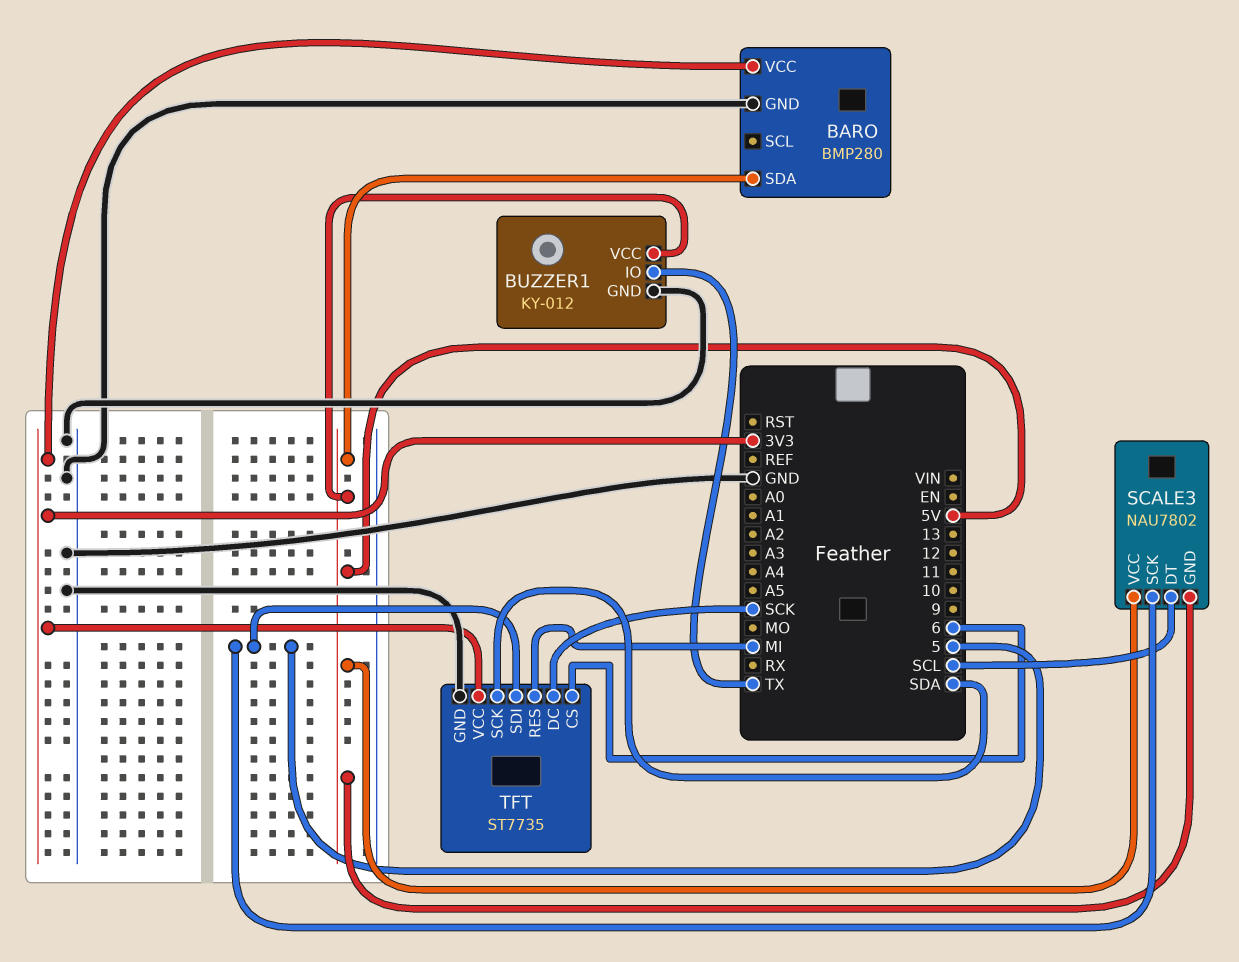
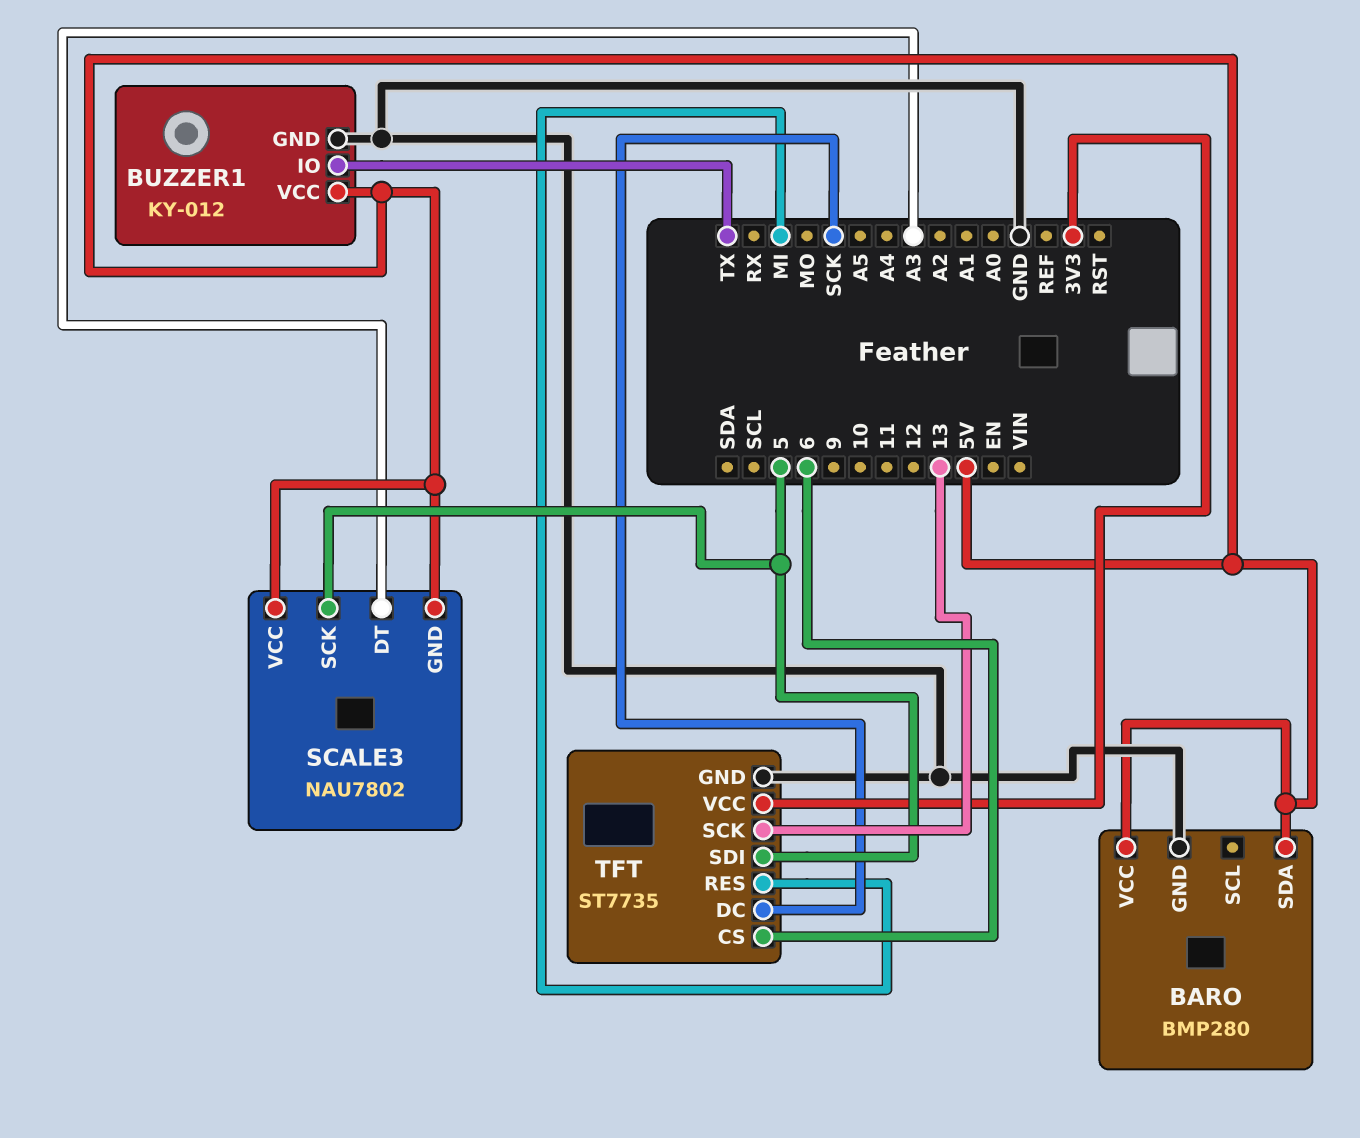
BARO pin VCC: 3V3 -> 5V
SCALE3 pin DT: SCL -> A3
TFT pin SCK: SDA -> 13

